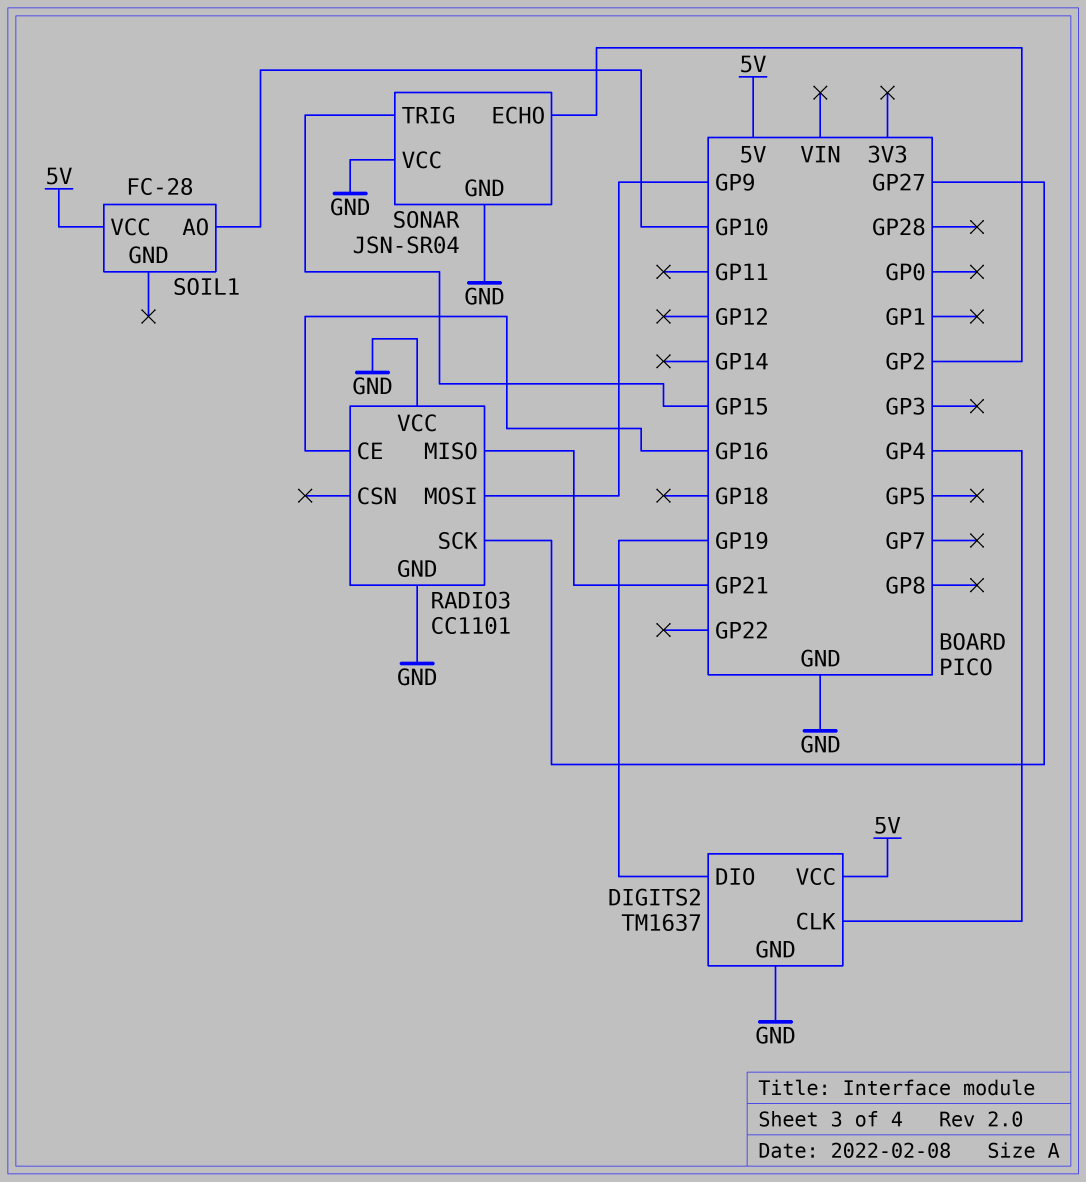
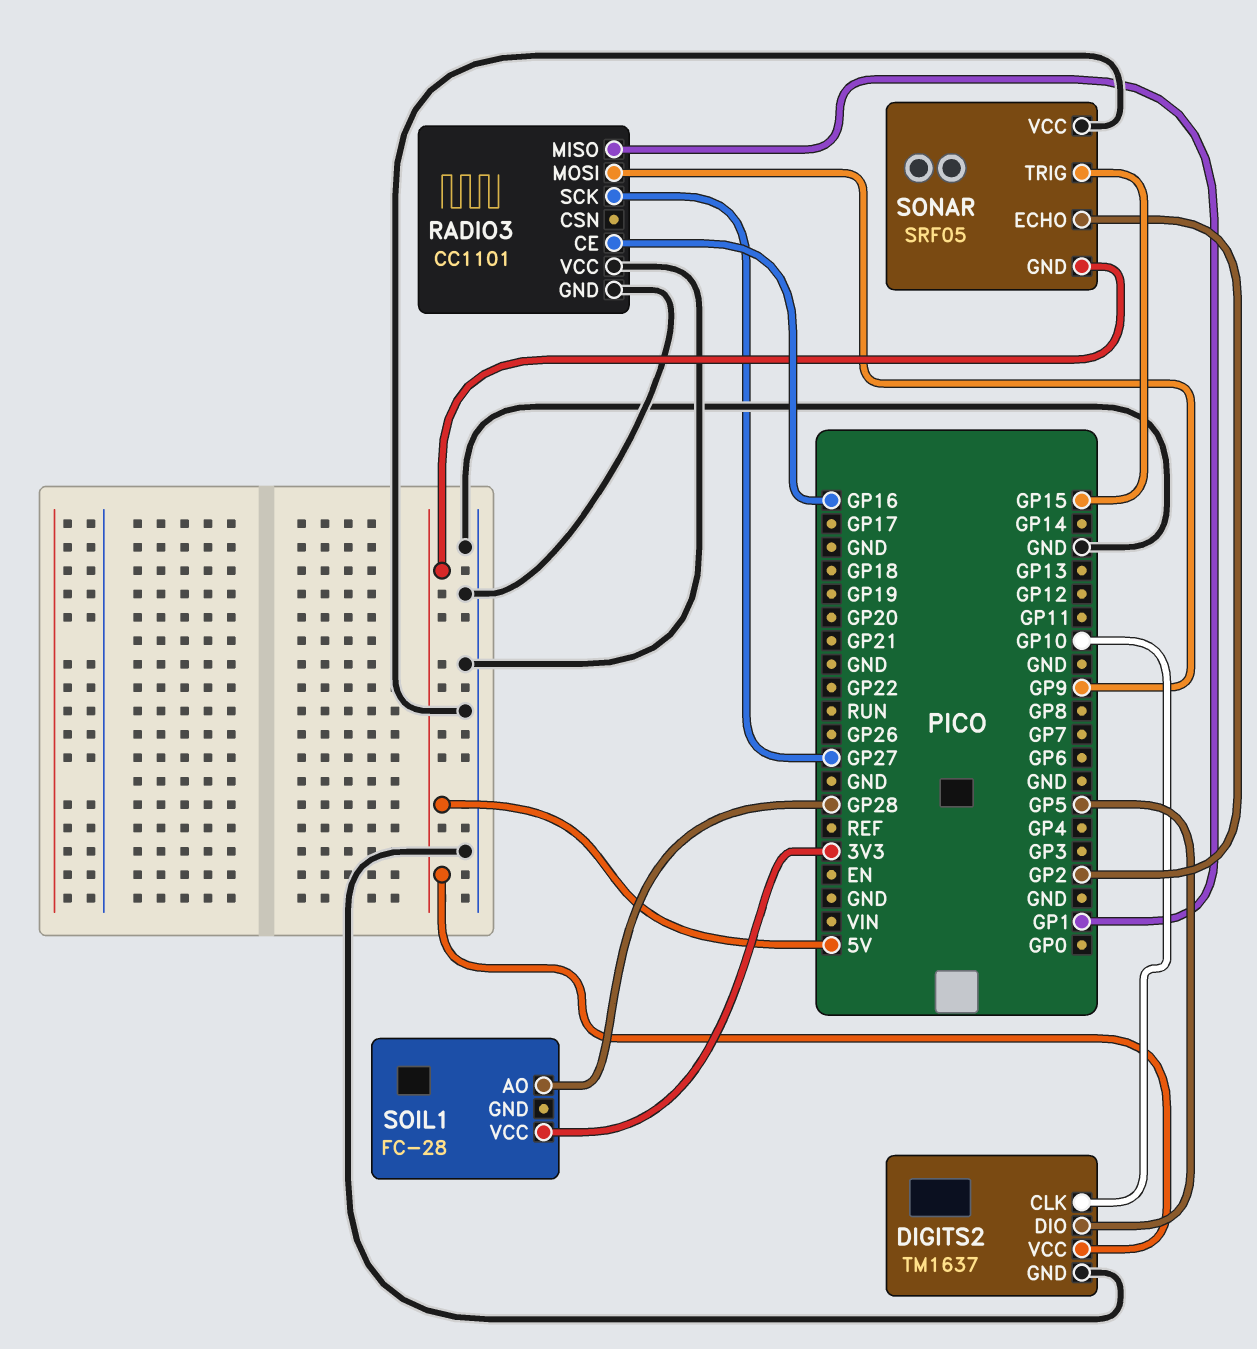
DIGITS2 pin CLK: GP4 -> GP10
DIGITS2 pin DIO: GP19 -> GP5
RADIO3 pin MISO: GP21 -> GP1
SOIL1 pin AO: GP10 -> GP28
SOIL1 pin VCC: 5V -> 3V3
SONAR: JSN-SR04 -> SRF05
SONAR pin GND: GND -> 5V

